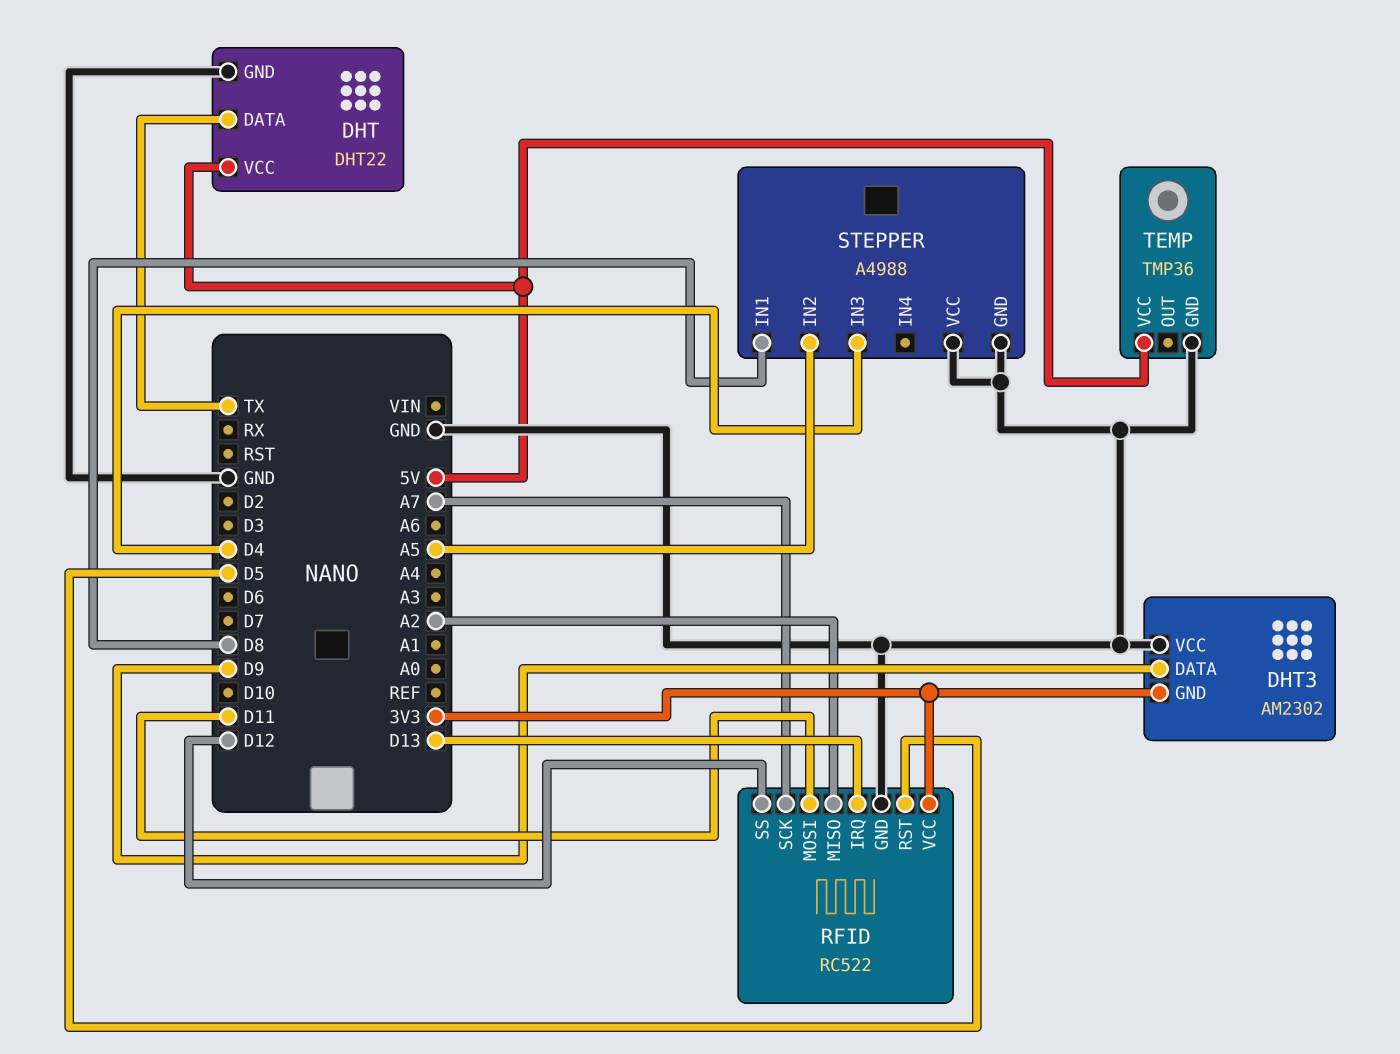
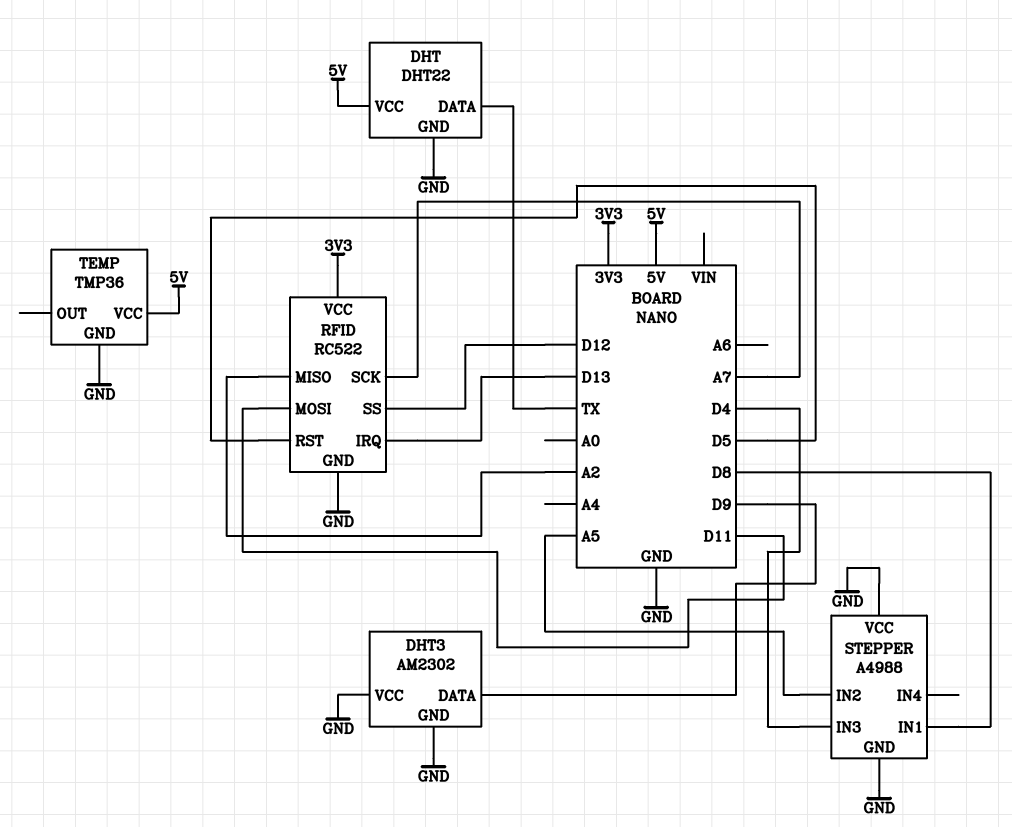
DHT3 pin GND: 3V3 -> GND

